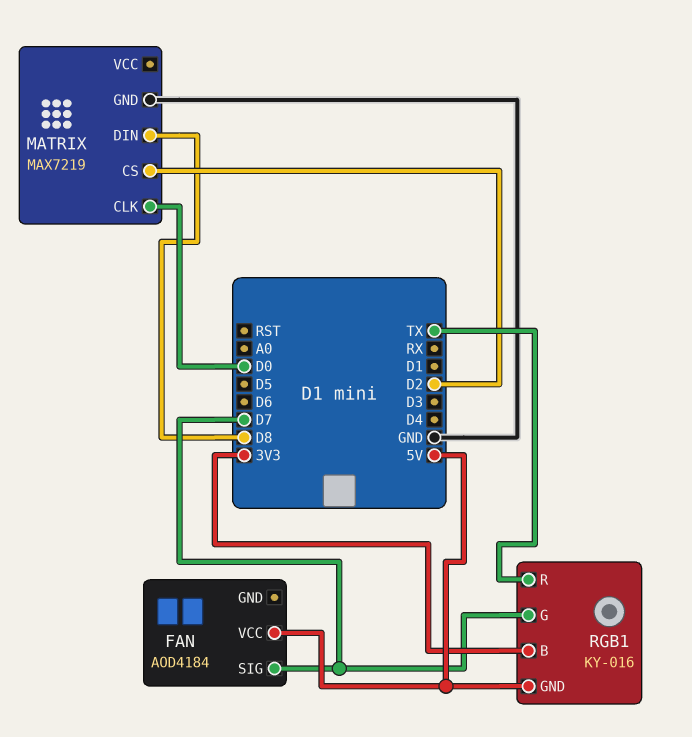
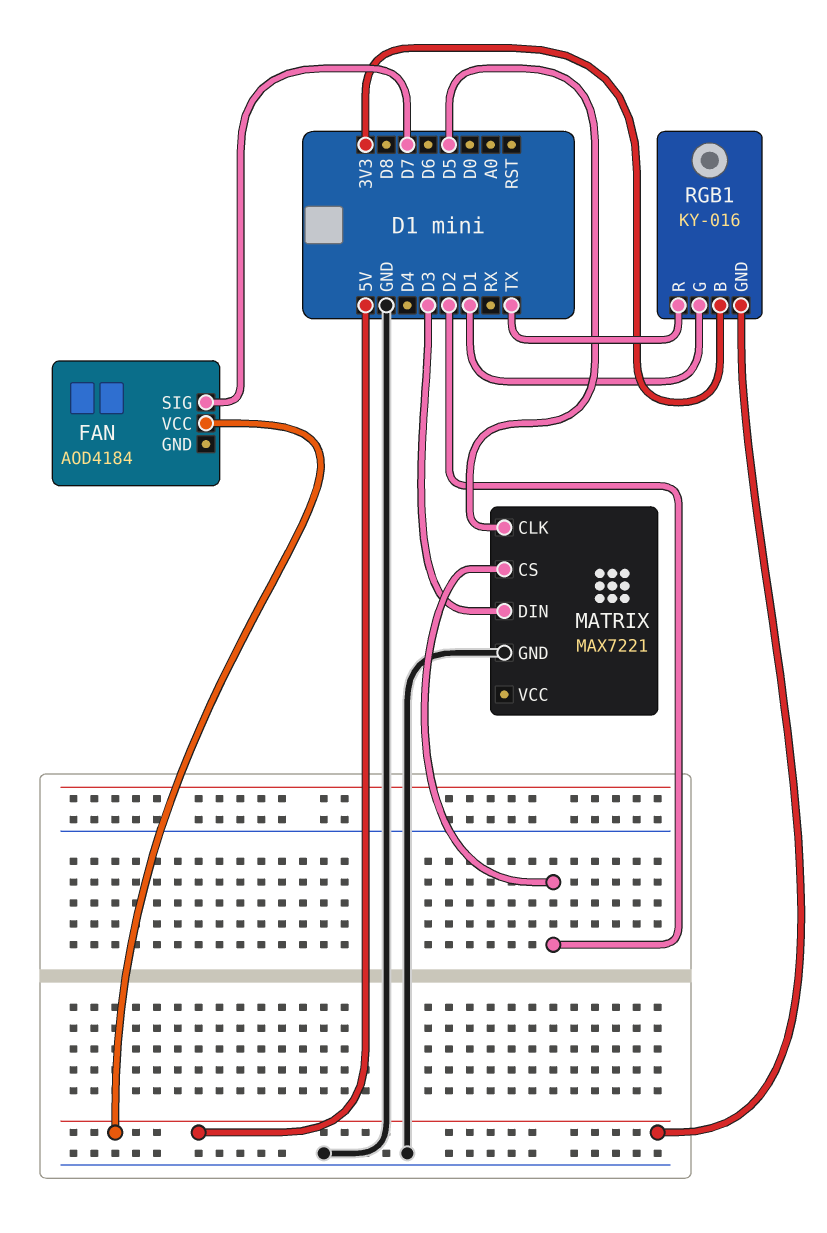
MATRIX: MAX7219 -> MAX7221
MATRIX pin CLK: D0 -> D5
MATRIX pin DIN: D8 -> D3
RGB1 pin G: D7 -> D1

